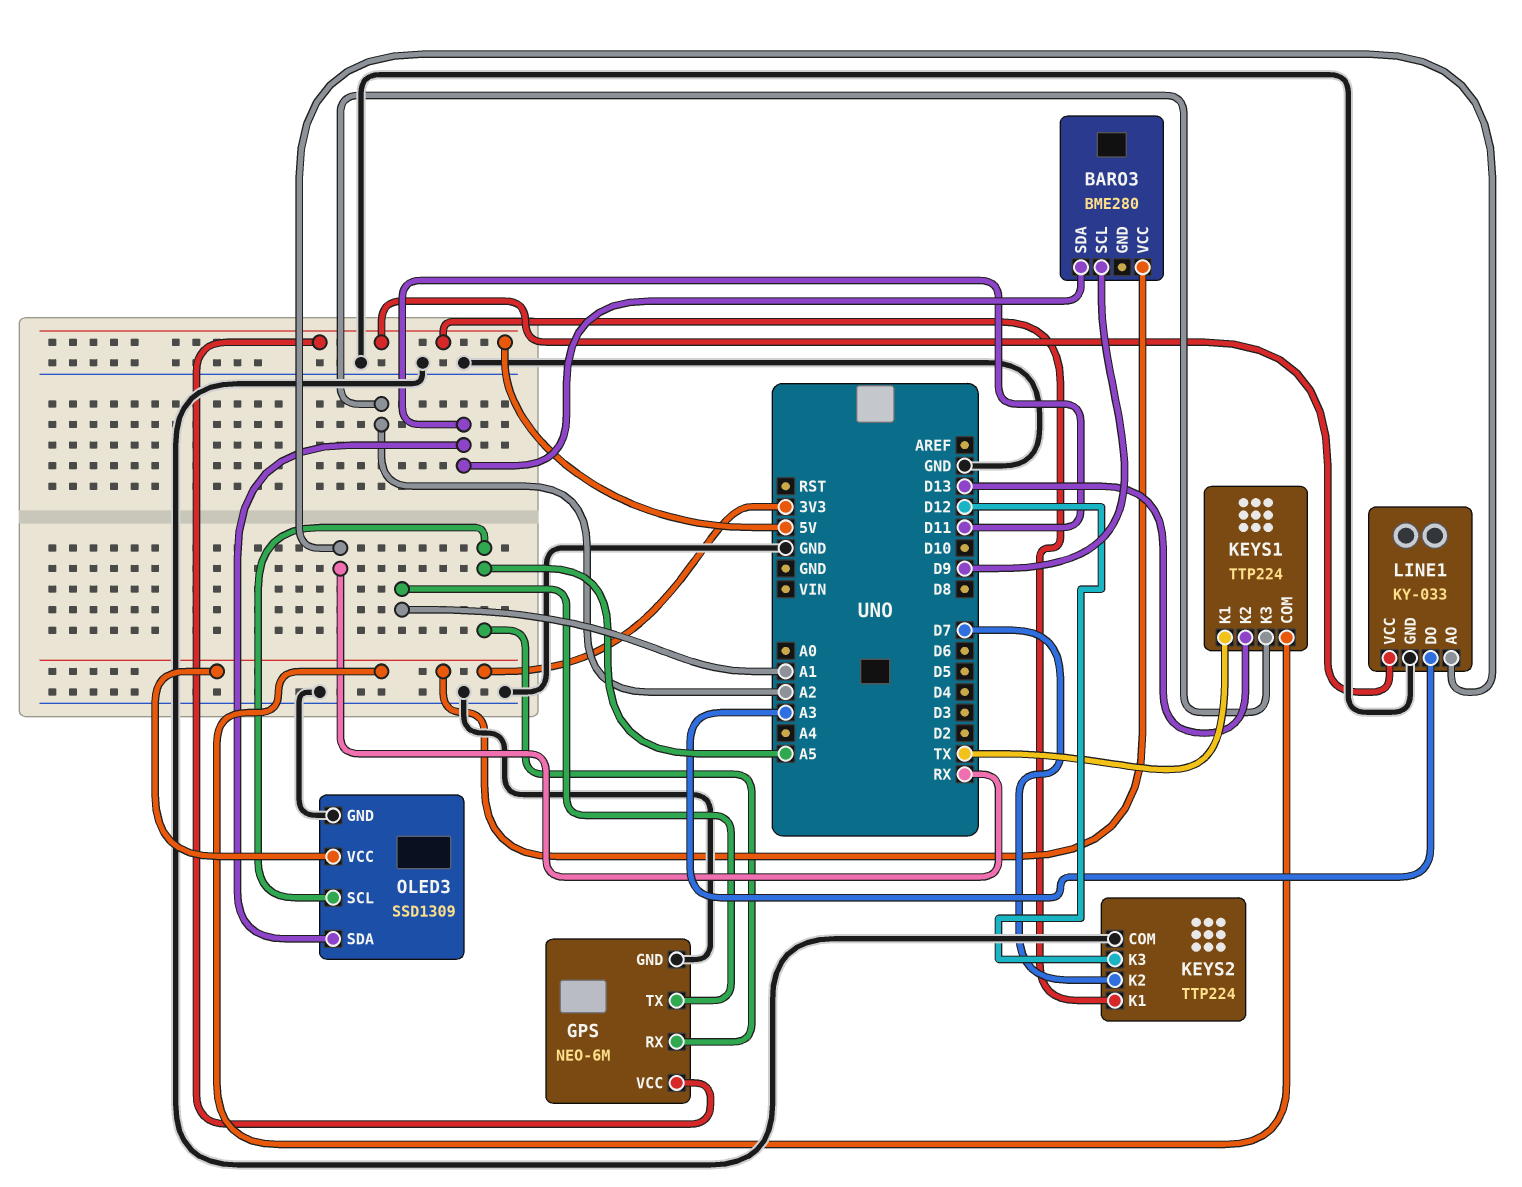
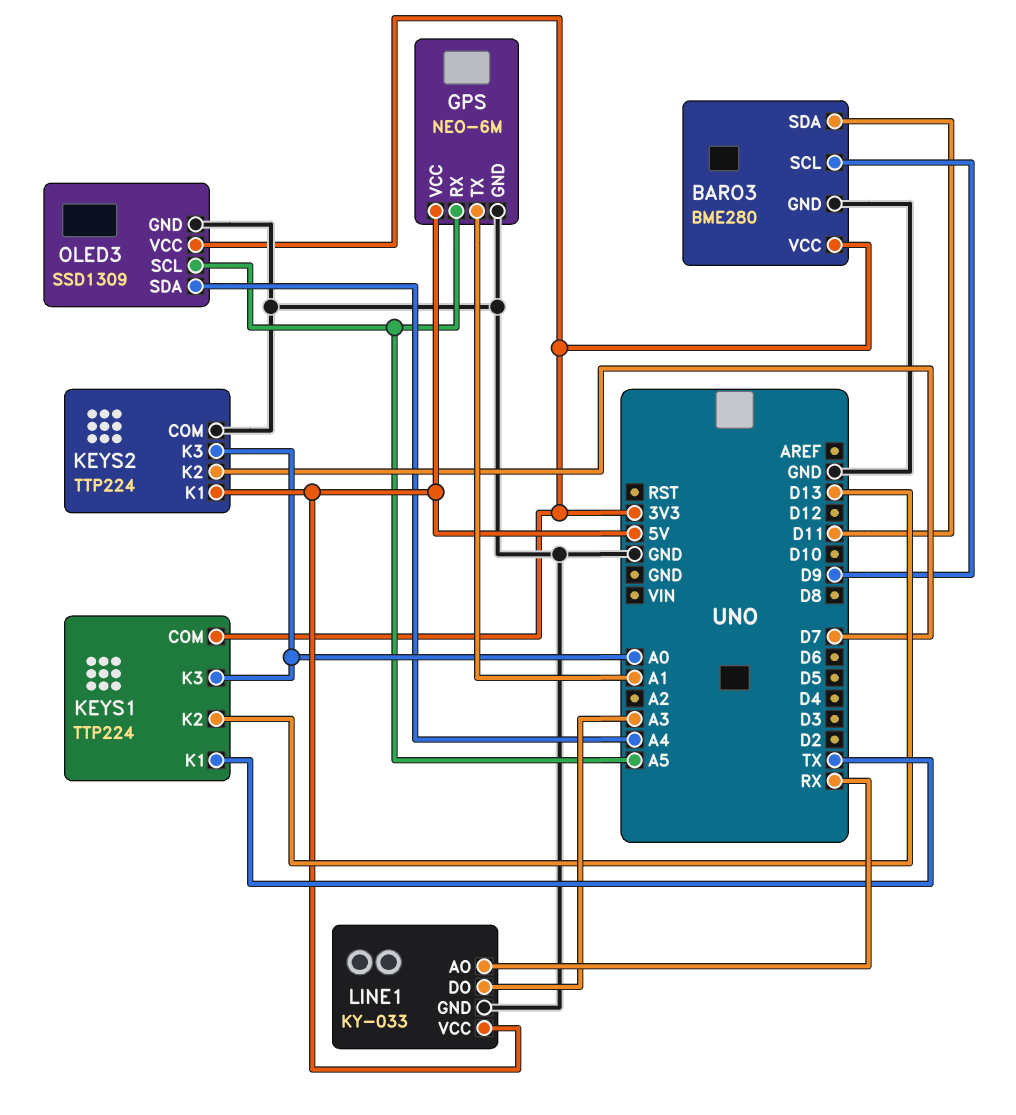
BARO3 pin GND: none -> GND
KEYS1 pin K3: A2 -> A0
KEYS2 pin K3: D12 -> A0
OLED3 pin SDA: D11 -> A4

